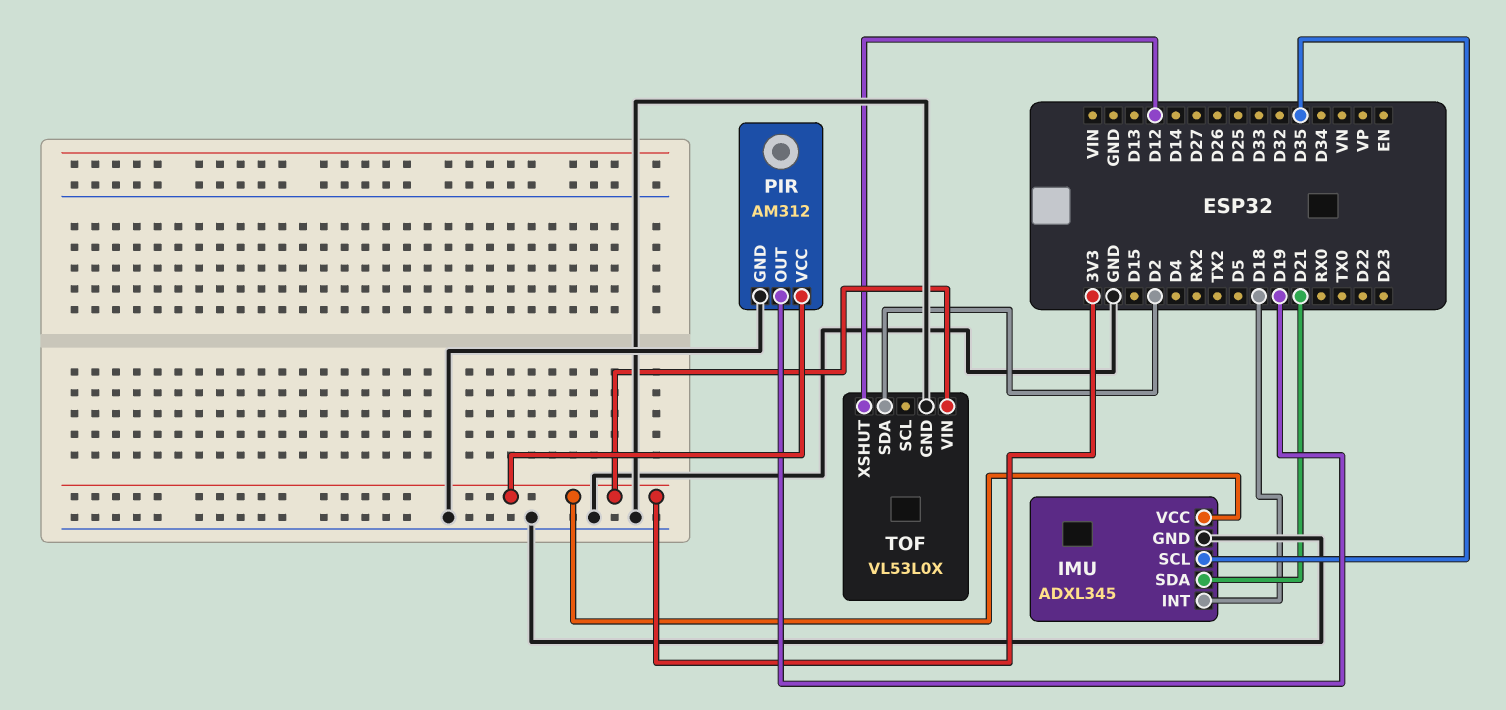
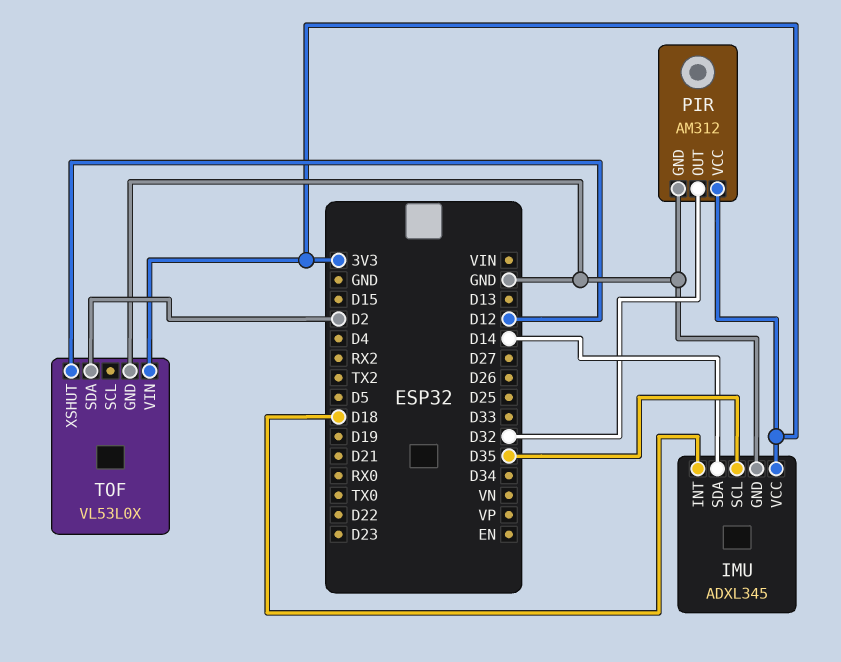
IMU pin SDA: D21 -> D14
PIR pin OUT: D19 -> D32

